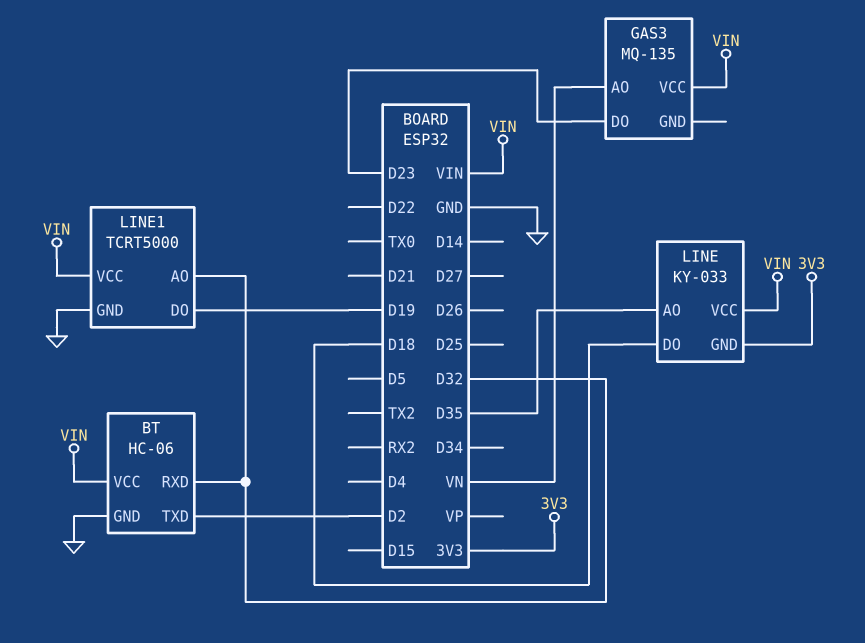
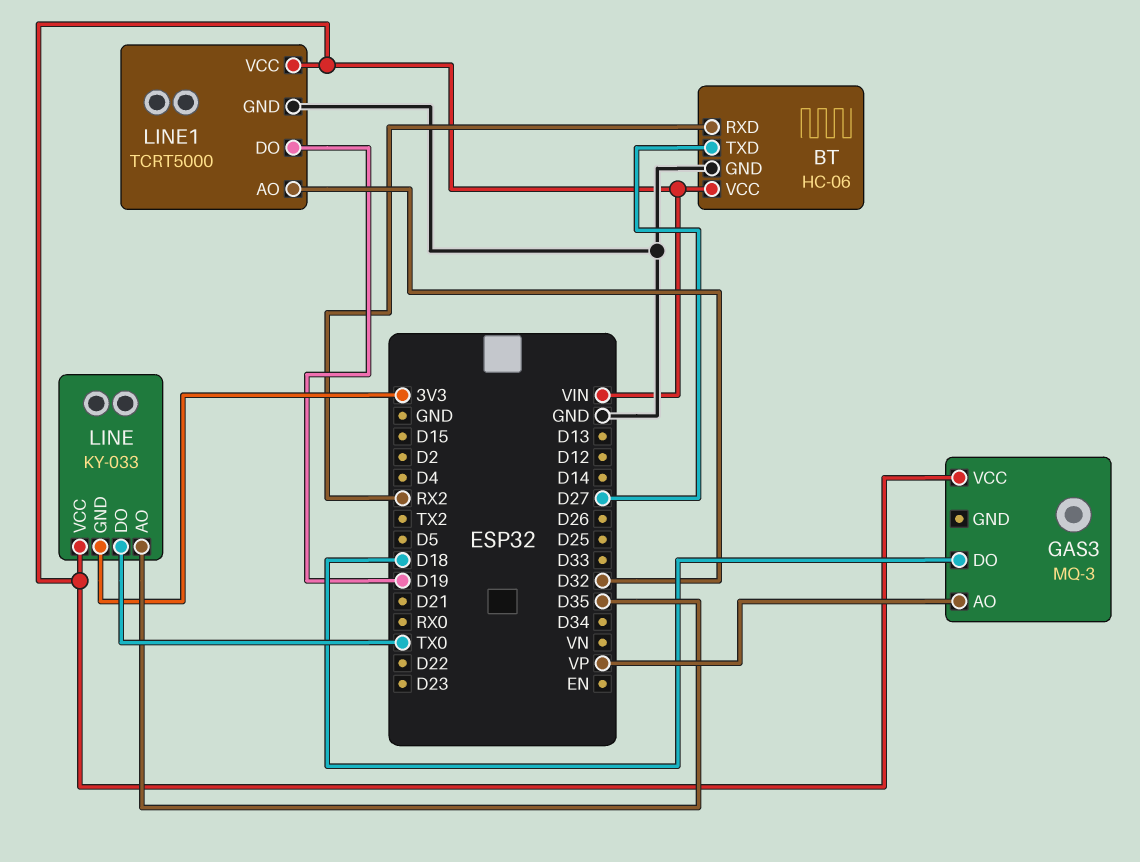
BT pin RXD: D32 -> RX2
BT pin TXD: D2 -> D27
GAS3: MQ-135 -> MQ-3
GAS3 pin AO: VN -> VP
GAS3 pin DO: D23 -> D18
LINE pin DO: D18 -> TX0

